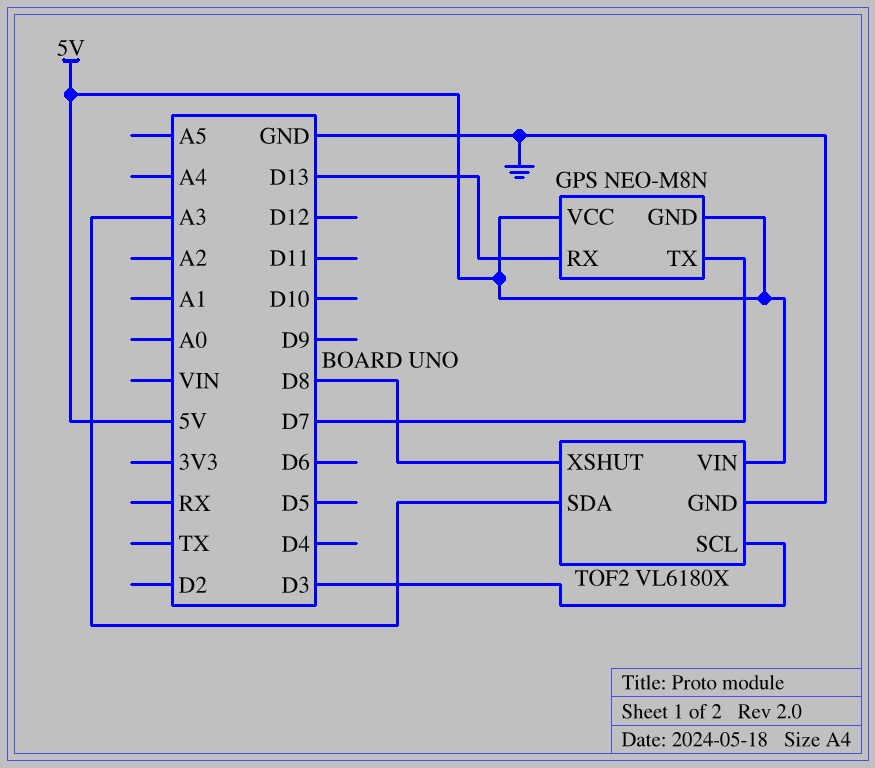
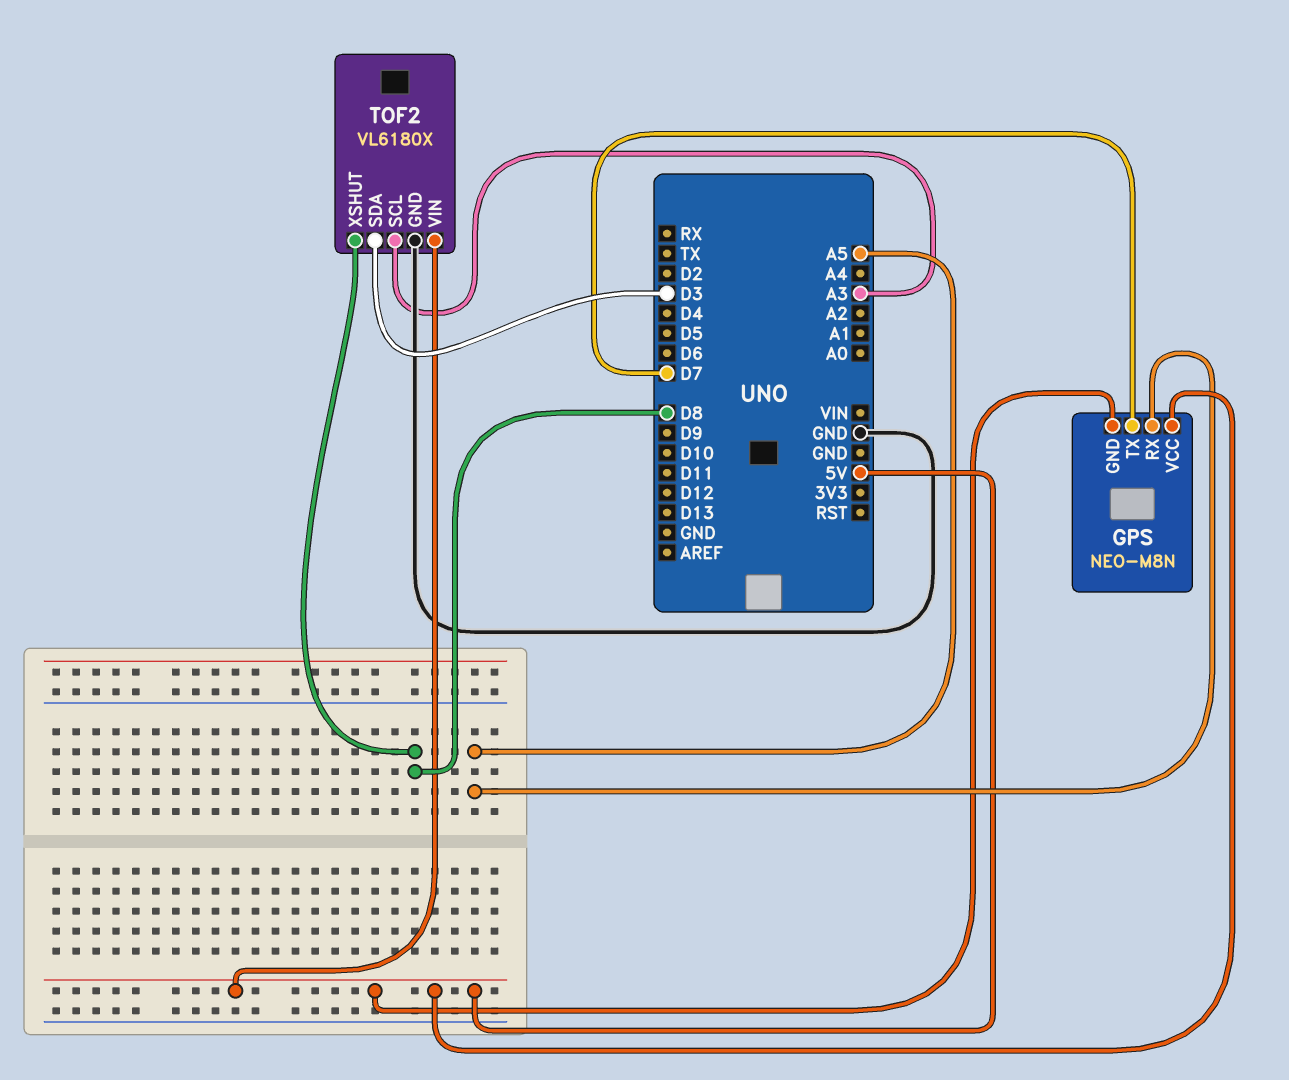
GPS pin RX: D13 -> A5
TOF2 pin SCL: D3 -> A3
TOF2 pin SDA: A3 -> D3

